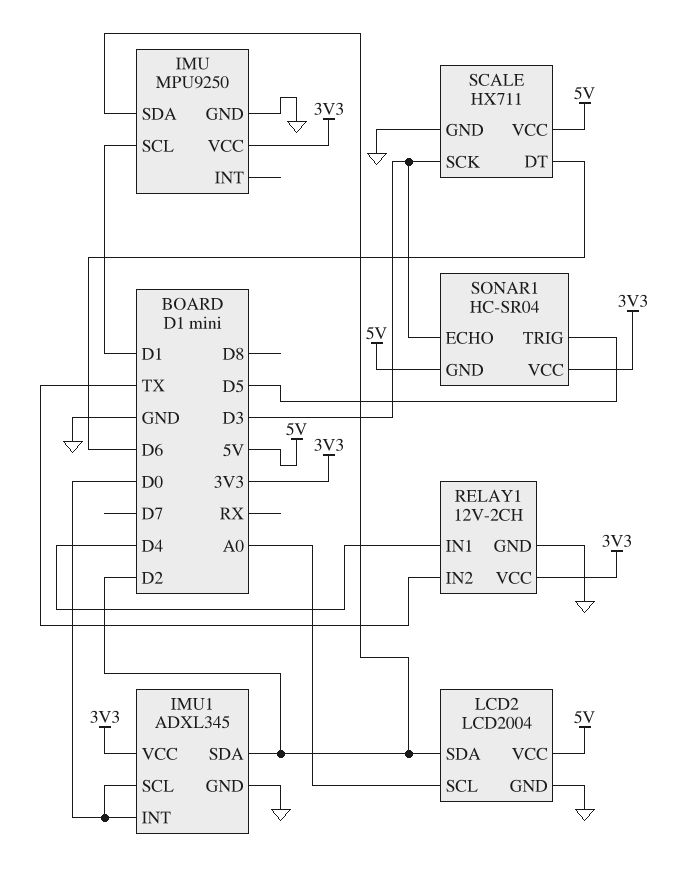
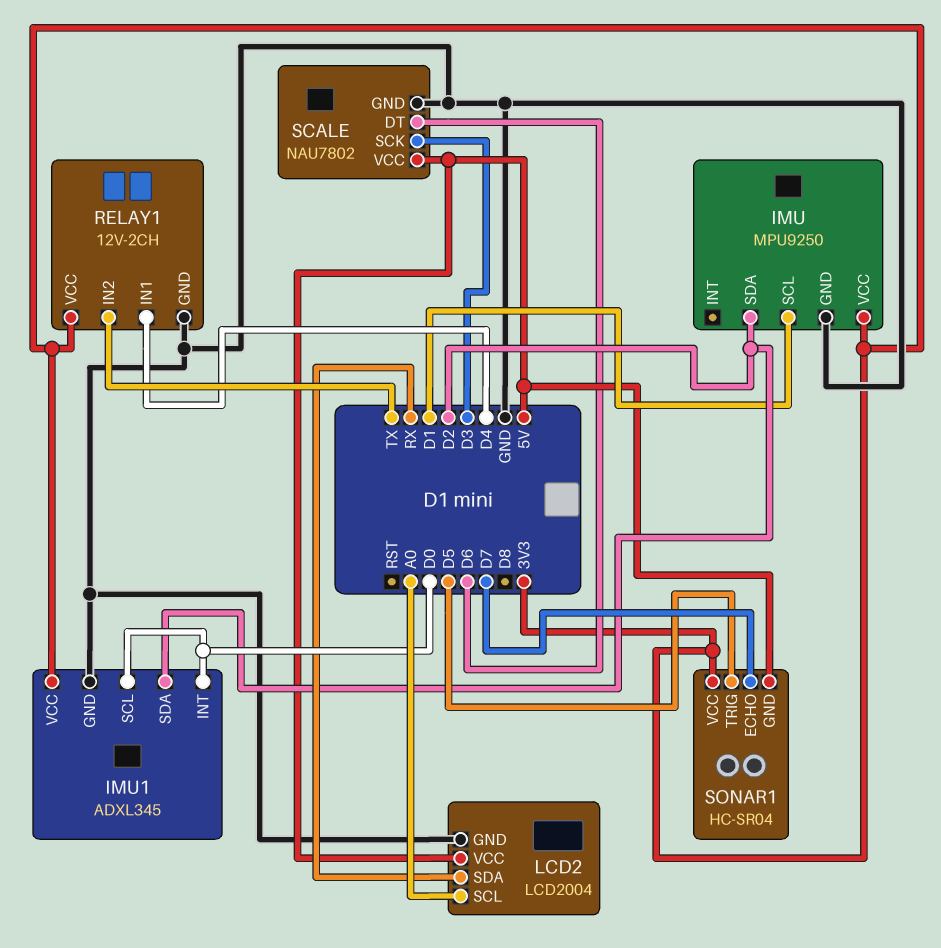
LCD2 pin SDA: D2 -> RX
SCALE: HX711 -> NAU7802
SONAR1 pin ECHO: D3 -> D7

